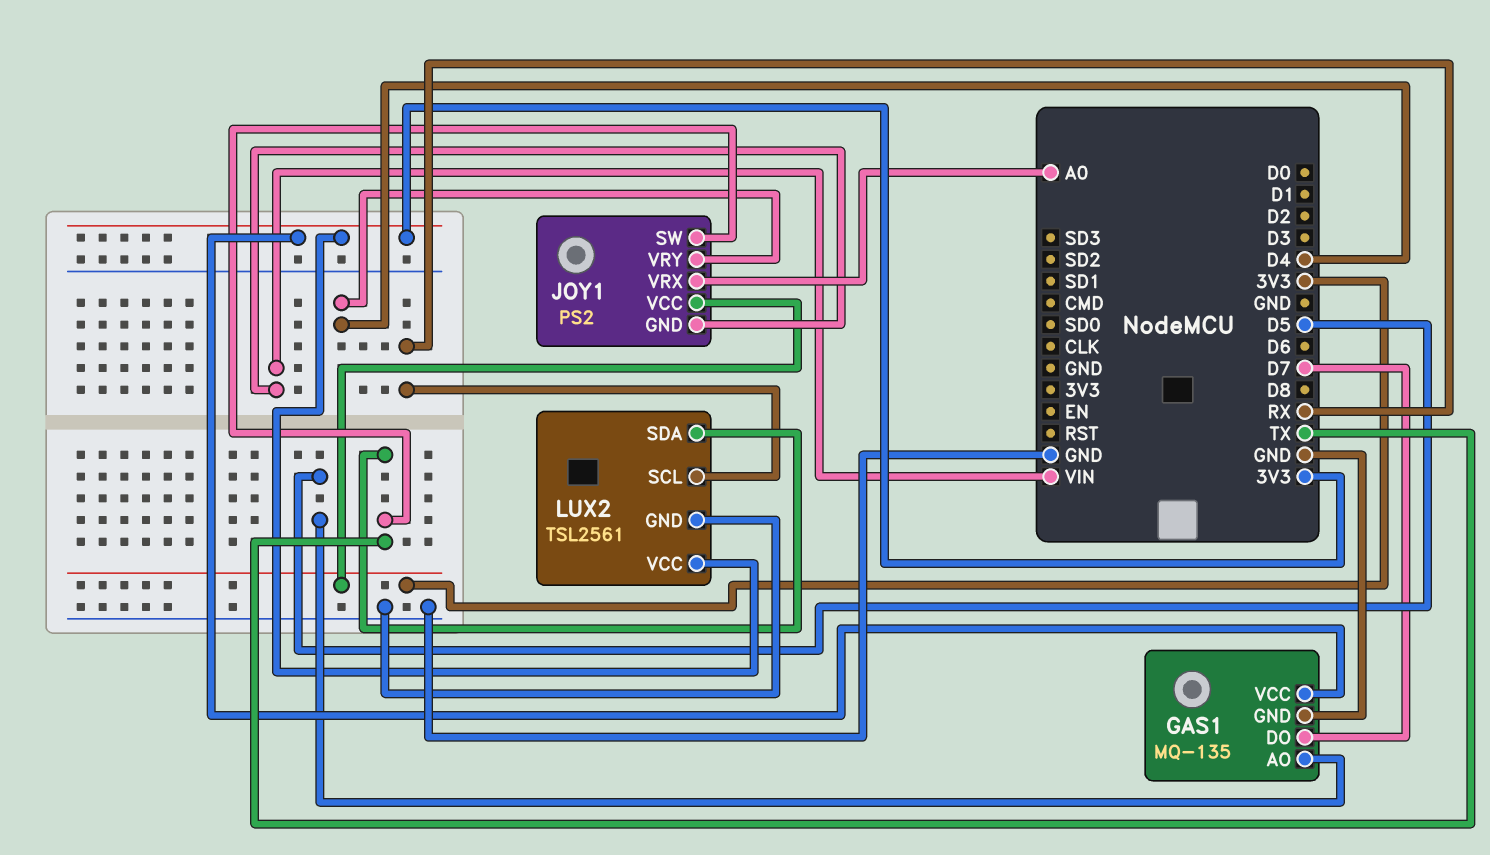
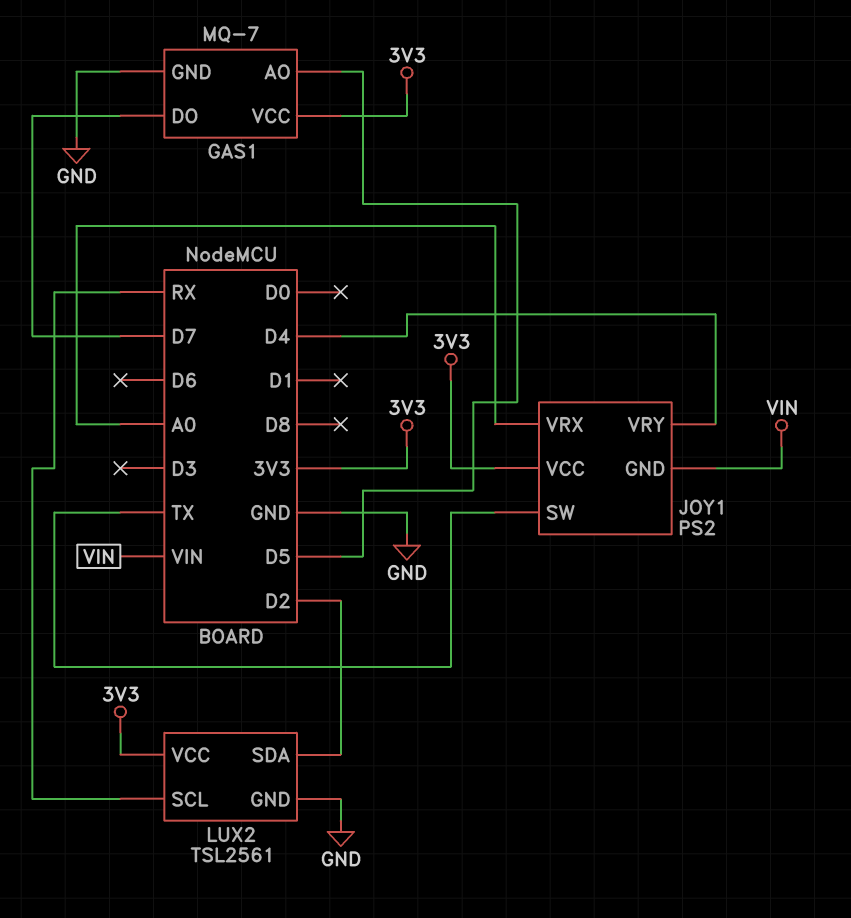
GAS1: MQ-135 -> MQ-7
LUX2 pin SDA: TX -> D2

